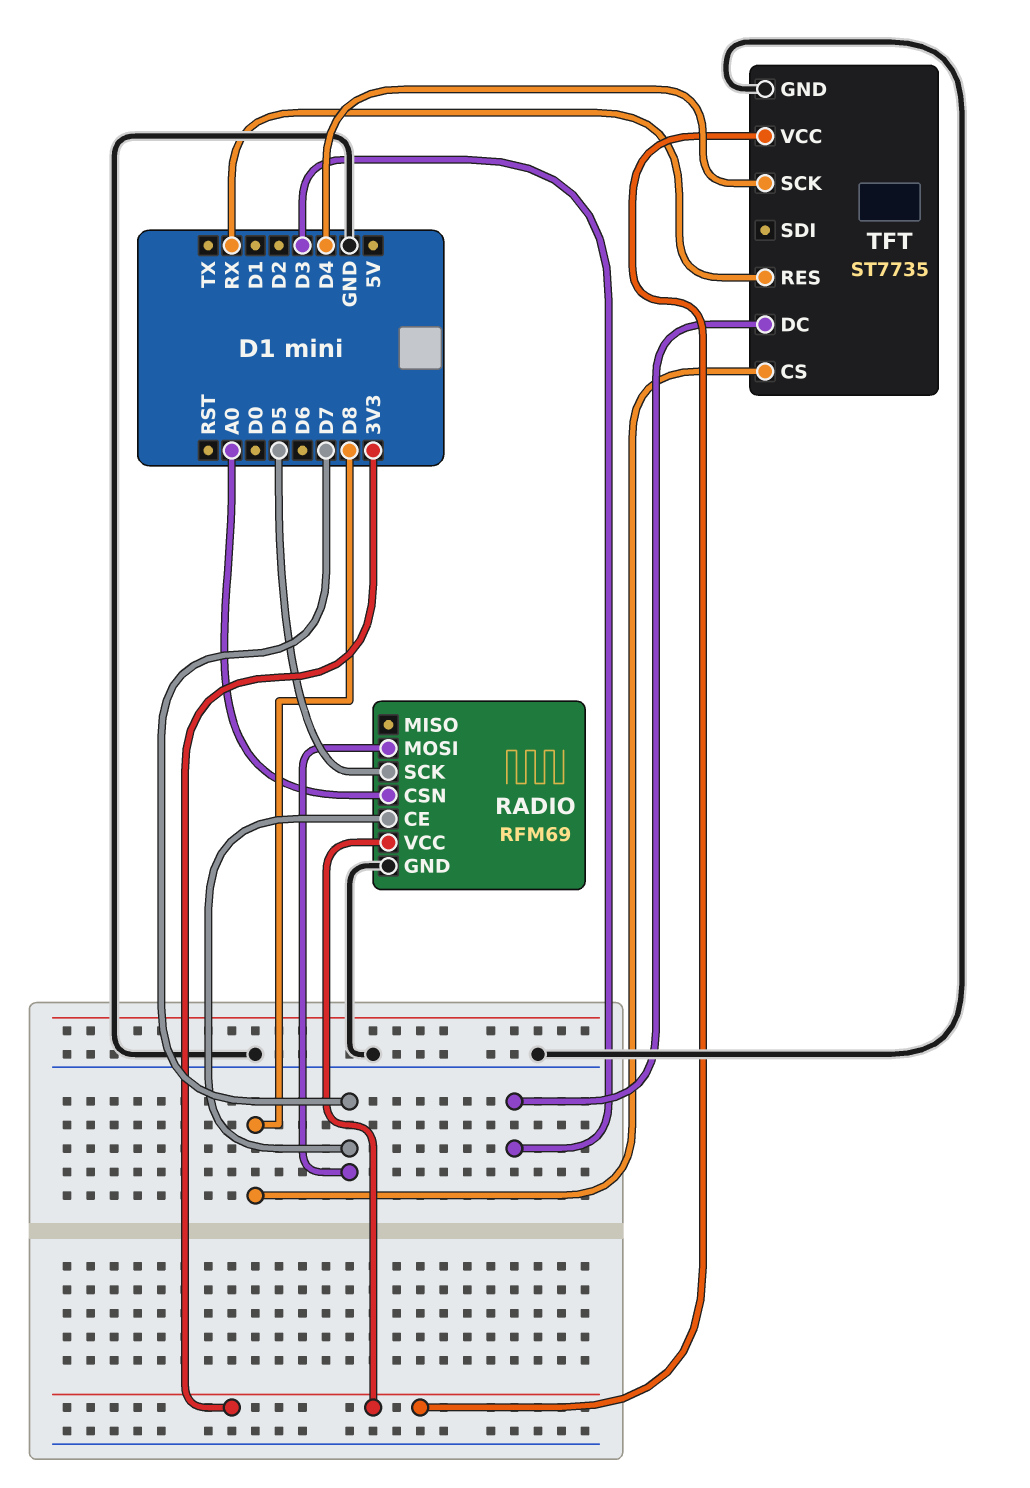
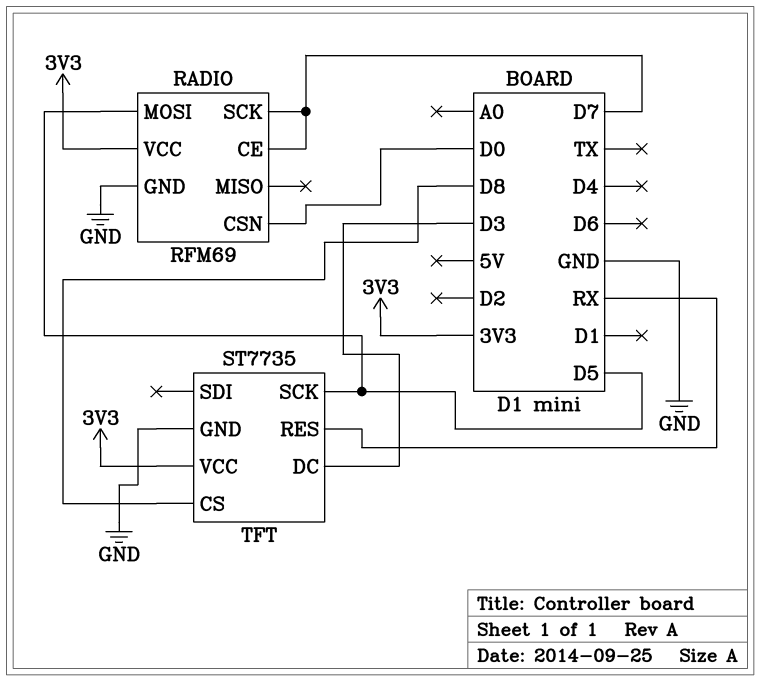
RADIO pin CSN: A0 -> D0
RADIO pin MOSI: D7 -> D5
RADIO pin SCK: D5 -> D7
TFT pin SCK: D4 -> D5

